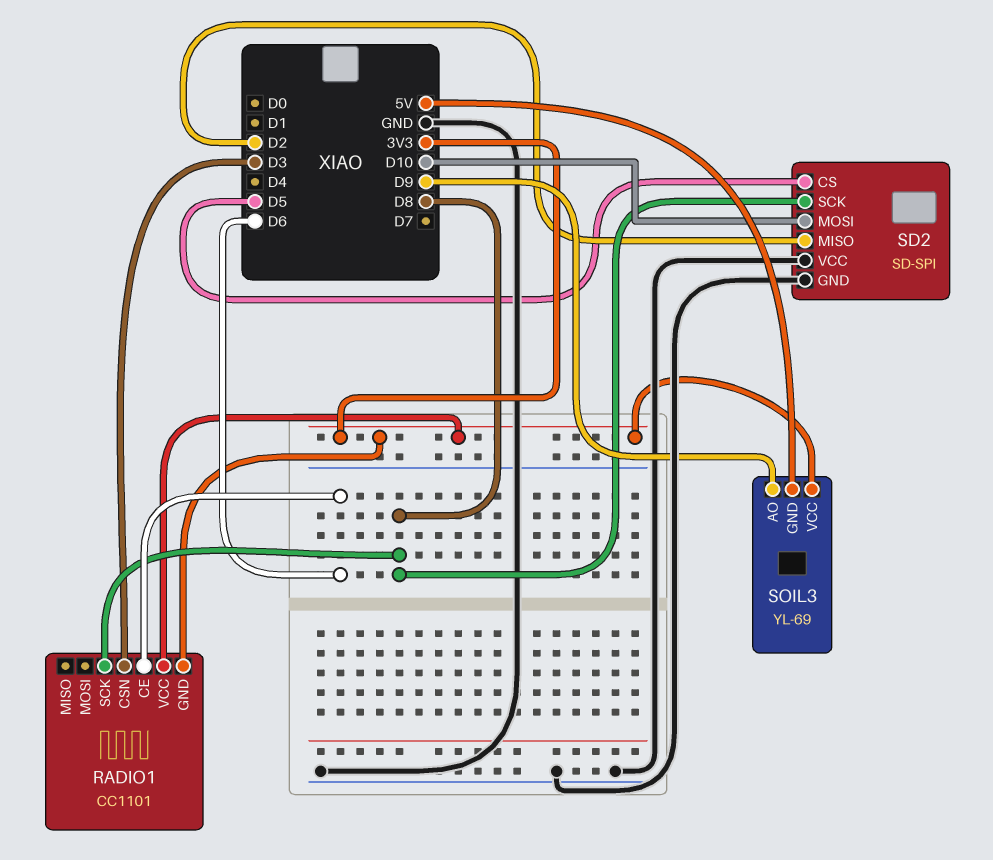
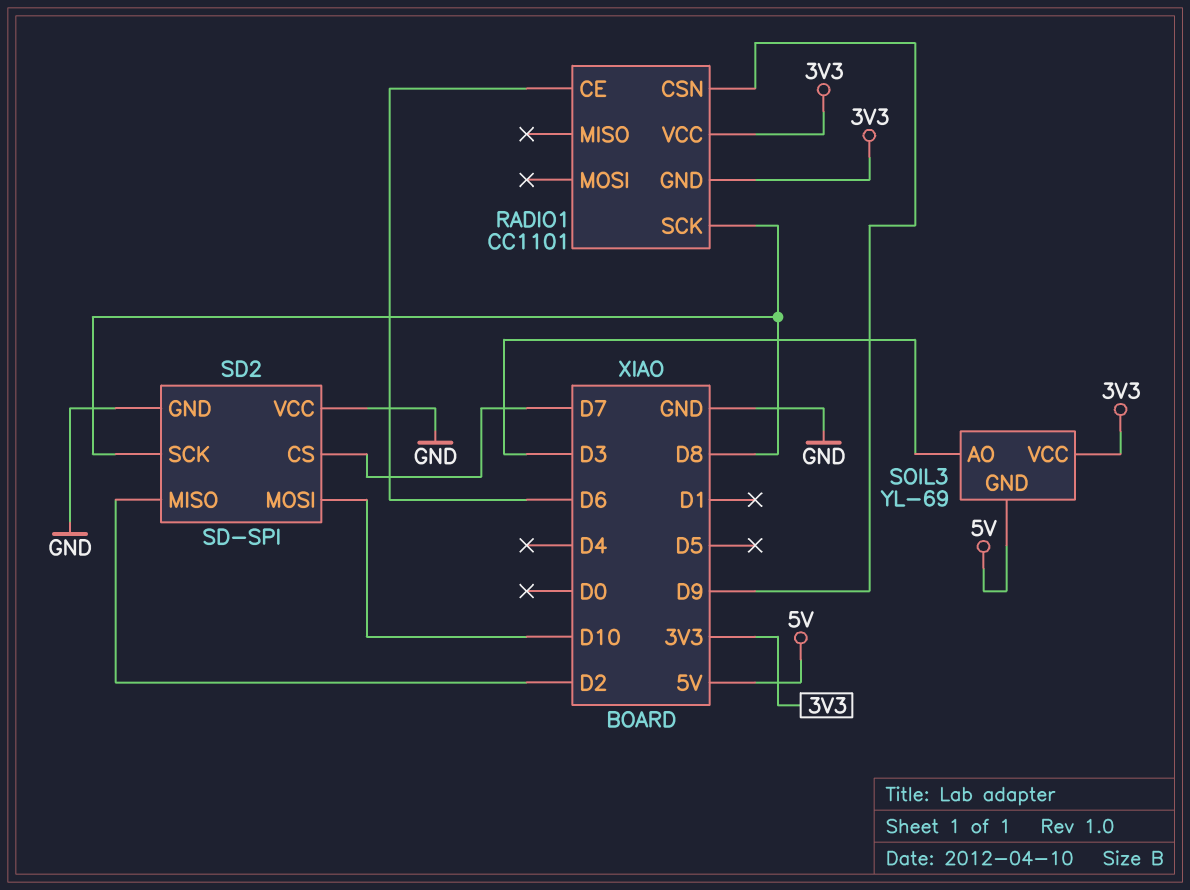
RADIO1 pin CSN: D3 -> D9
SD2 pin CS: D5 -> D7
SOIL3 pin AO: D9 -> D3

